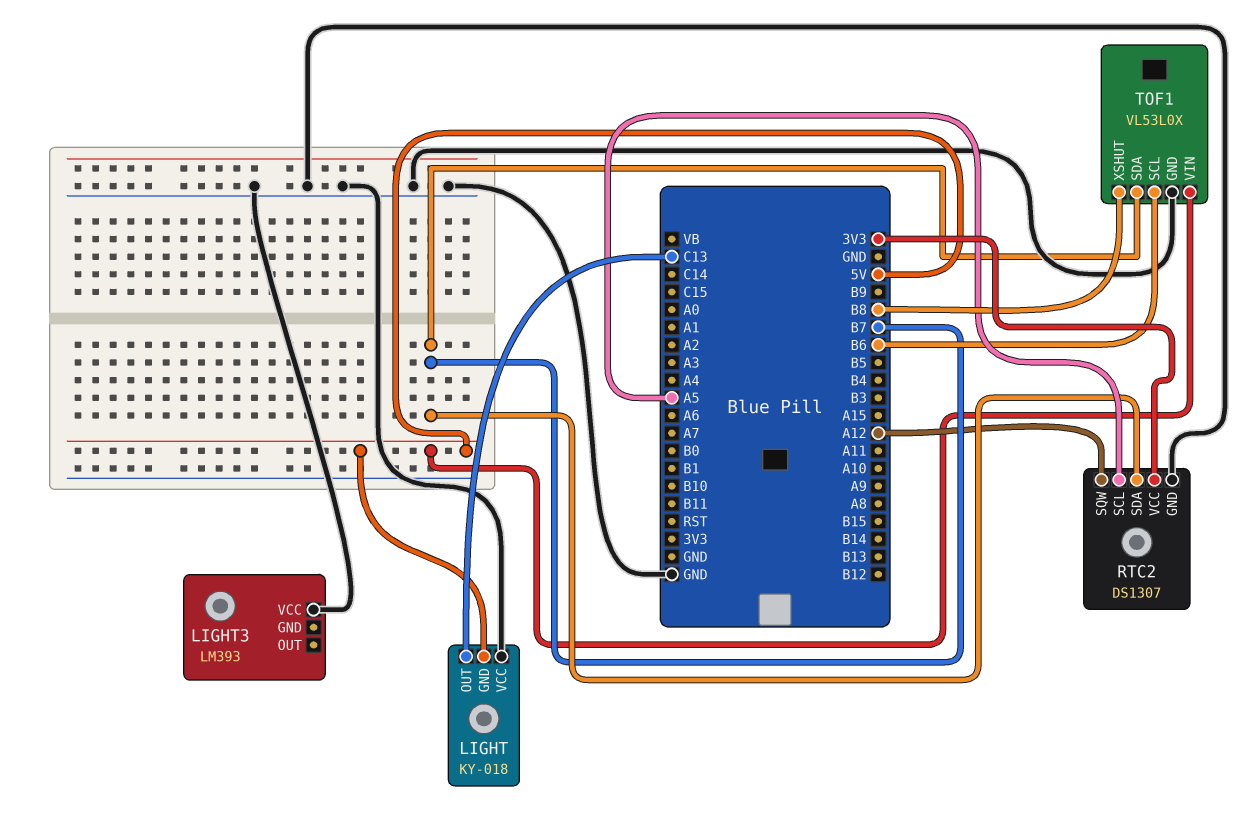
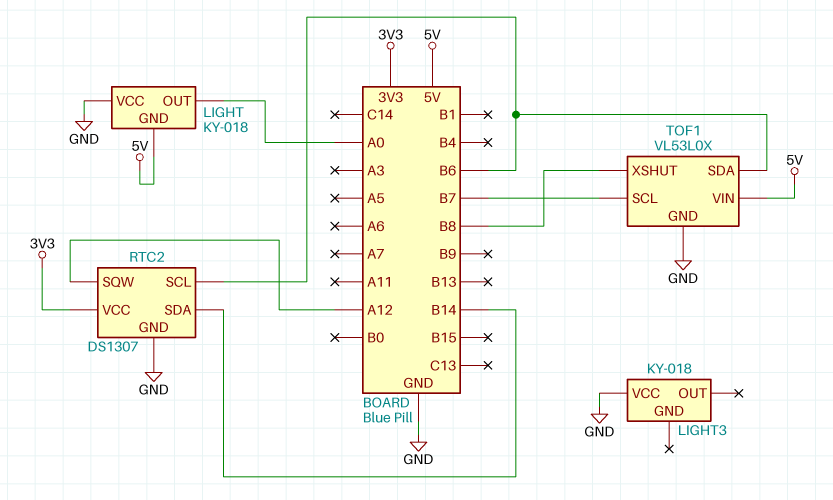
LIGHT pin OUT: C13 -> A0
LIGHT3: LM393 -> KY-018
RTC2 pin SCL: A5 -> B6
RTC2 pin SDA: B7 -> B14
TOF1 pin SCL: B6 -> B7
TOF1 pin SDA: B7 -> B6

